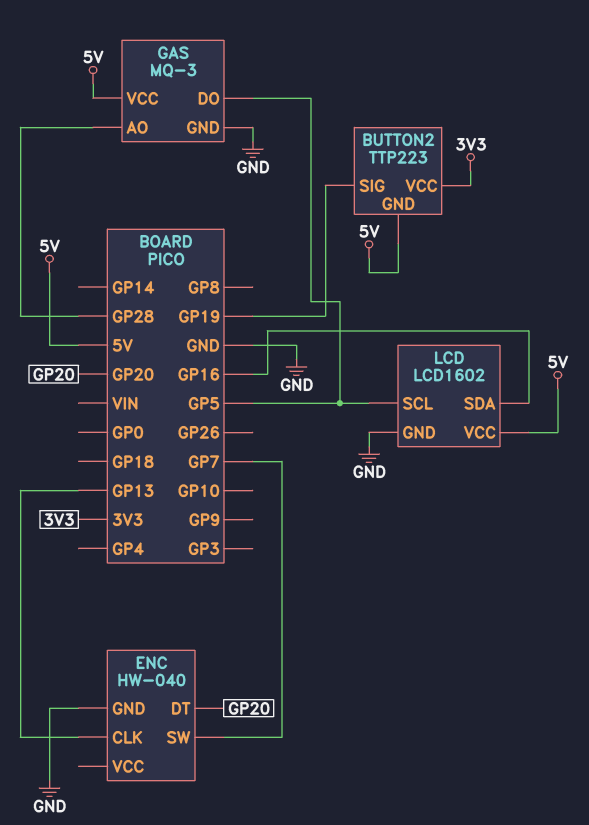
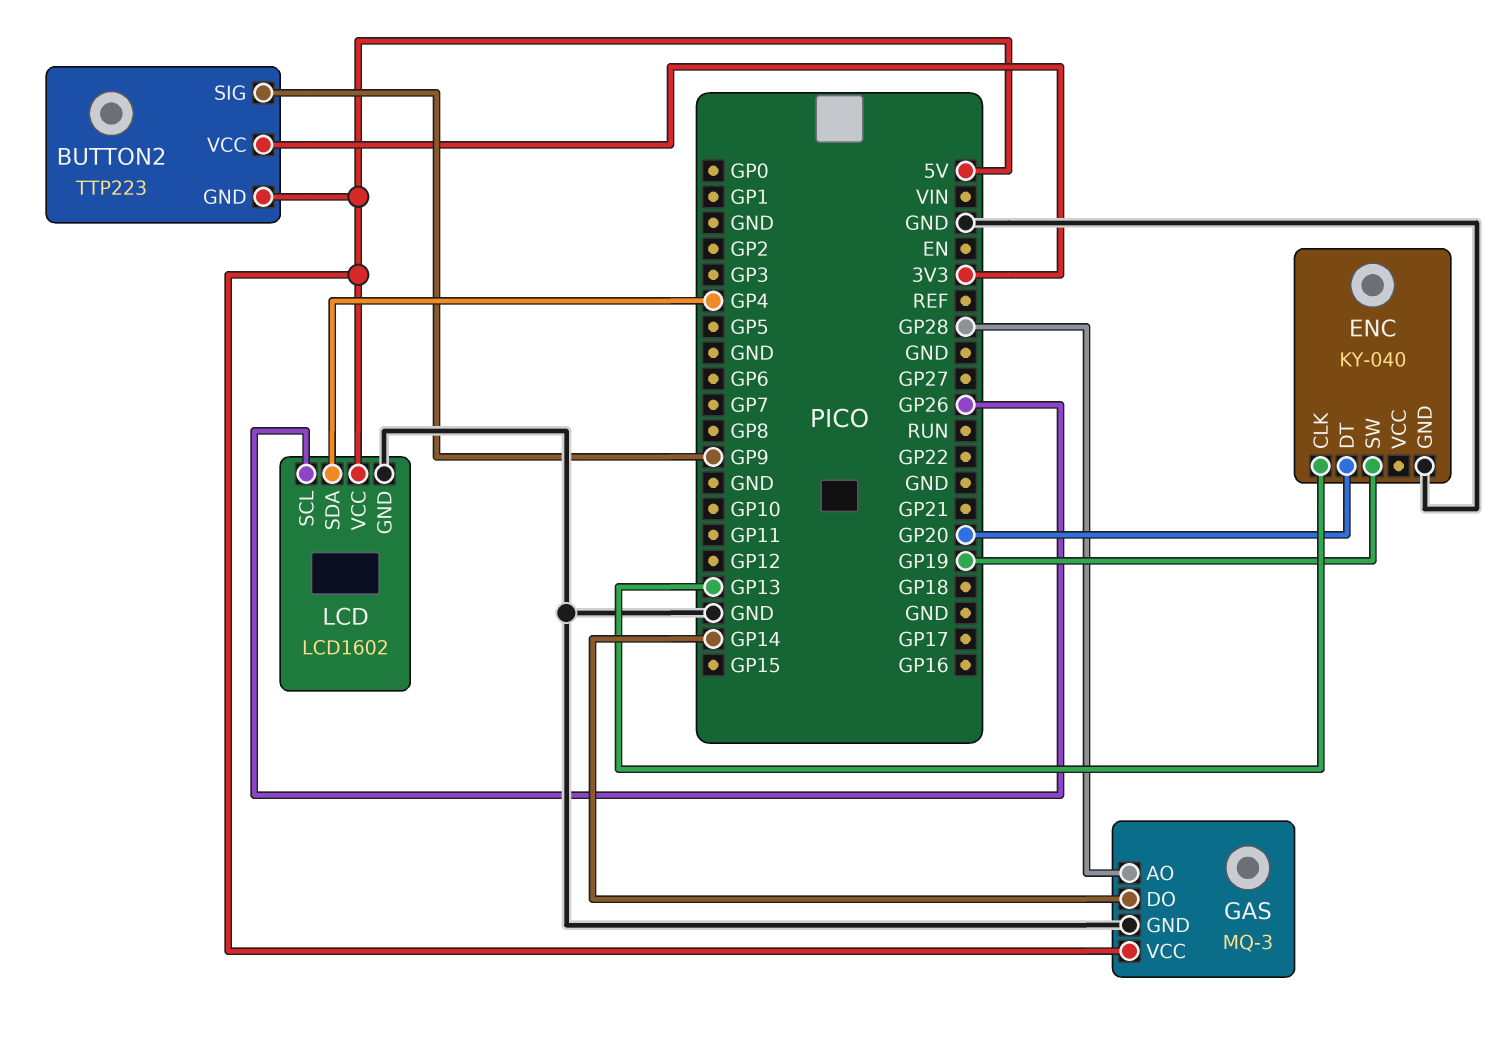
BUTTON2 pin SIG: GP19 -> GP9
ENC: HW-040 -> KY-040
ENC pin SW: GP7 -> GP19
GAS pin DO: GP5 -> GP14
LCD pin SCL: GP5 -> GP26
LCD pin SDA: GP16 -> GP4

